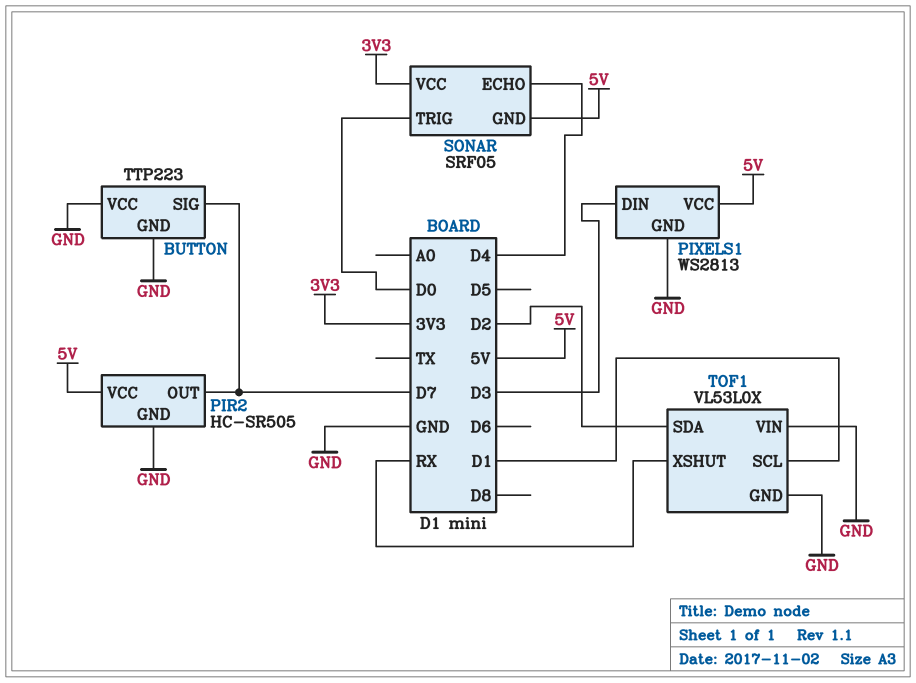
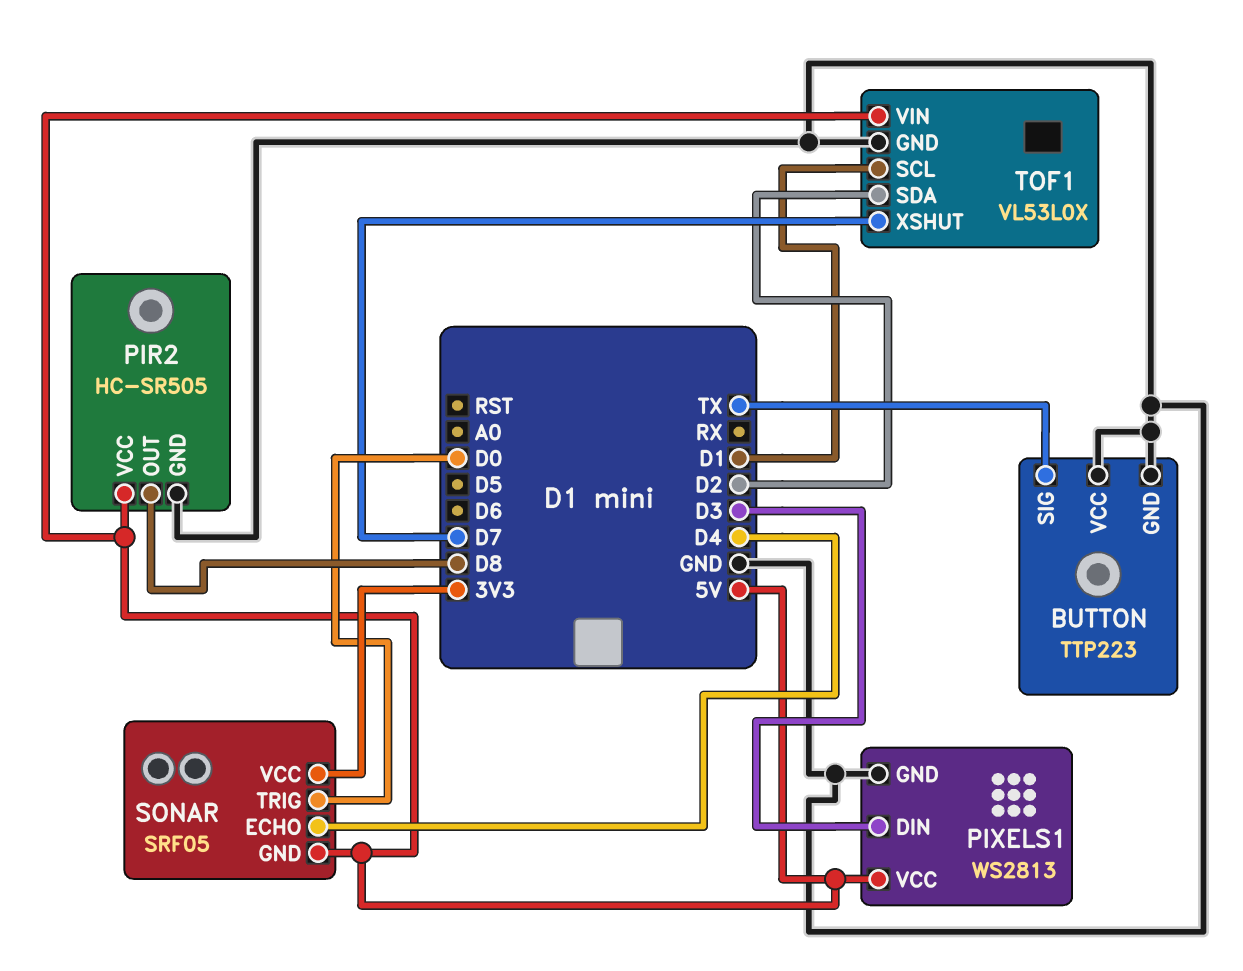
BUTTON pin SIG: D7 -> TX
PIR2 pin OUT: D7 -> D8
TOF1 pin VIN: GND -> 5V
TOF1 pin XSHUT: RX -> D7

